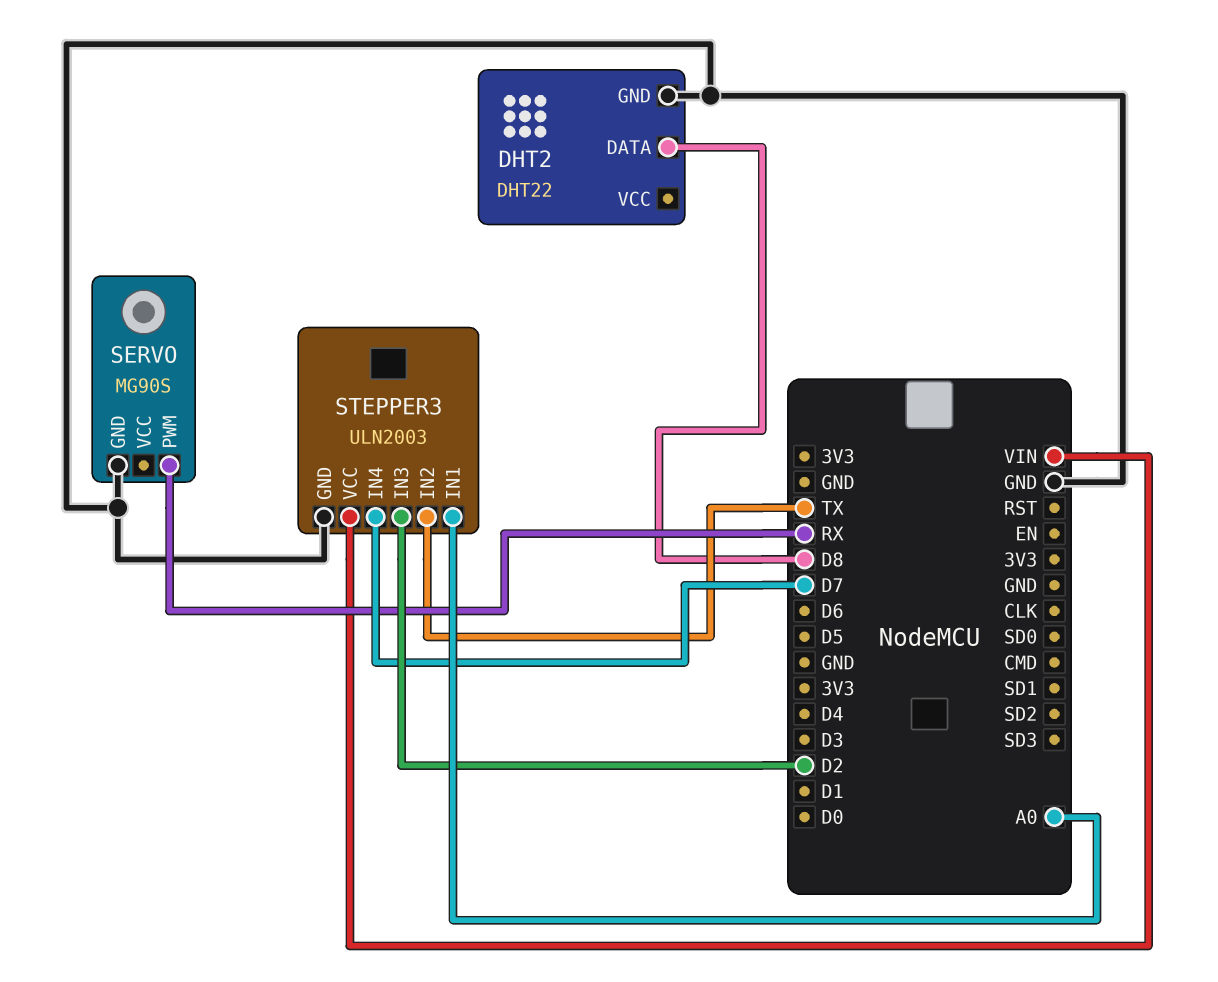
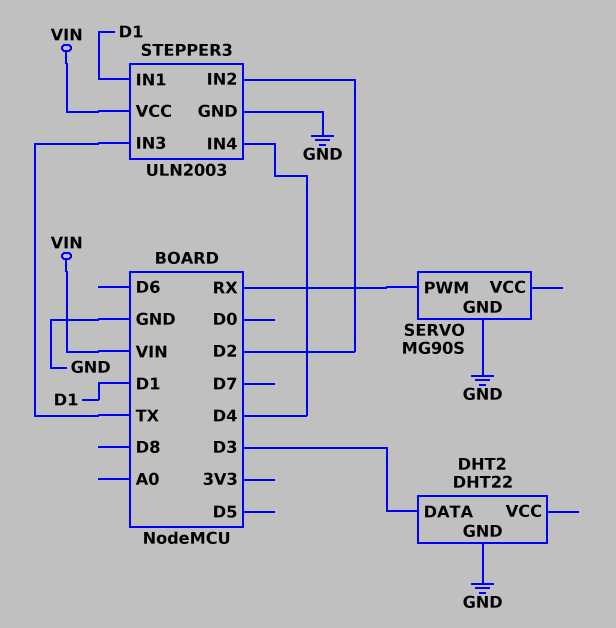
DHT2 pin DATA: D8 -> D3
STEPPER3 pin IN1: A0 -> D1
STEPPER3 pin IN2: TX -> D2
STEPPER3 pin IN3: D2 -> TX
STEPPER3 pin IN4: D7 -> D4

